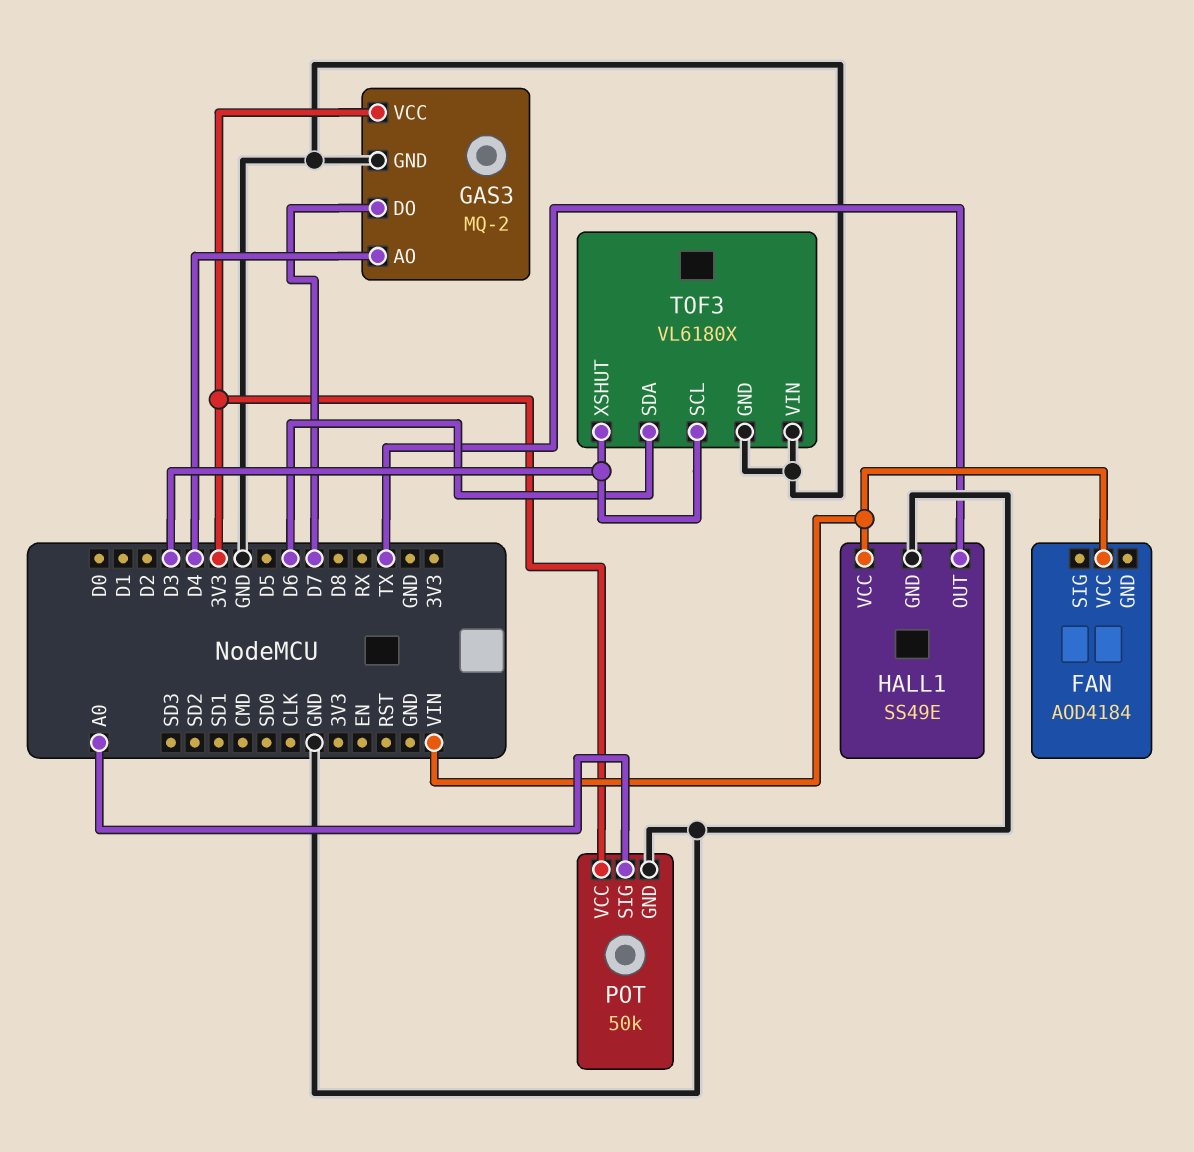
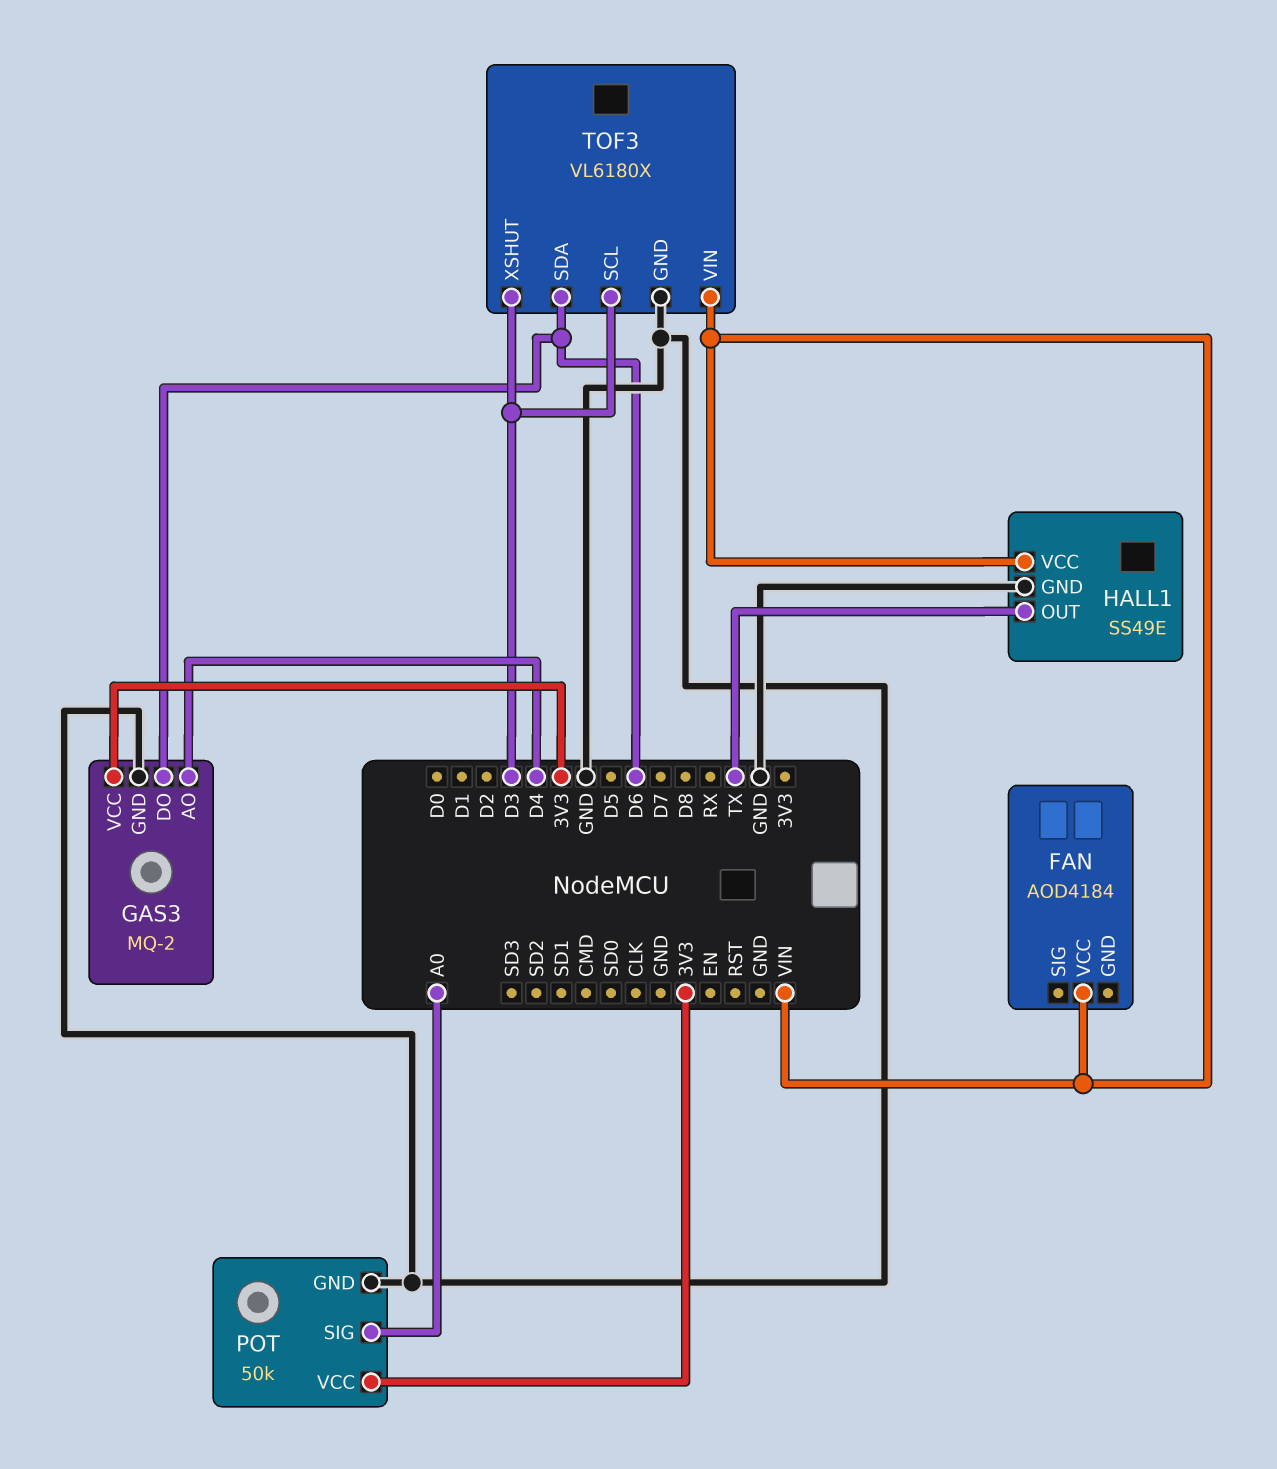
GAS3 pin DO: D7 -> D6
TOF3 pin VIN: GND -> VIN

